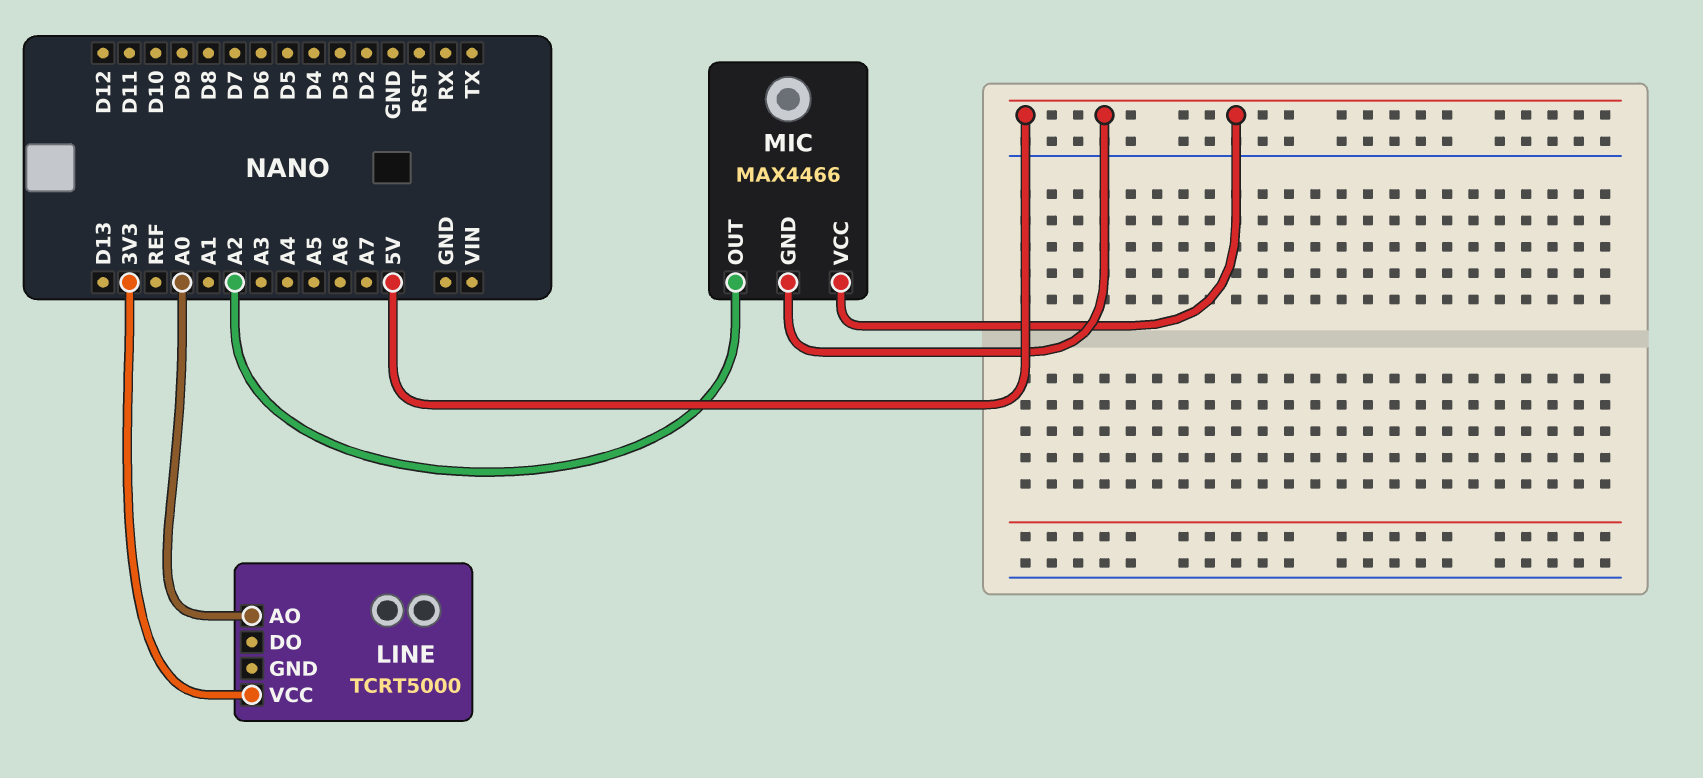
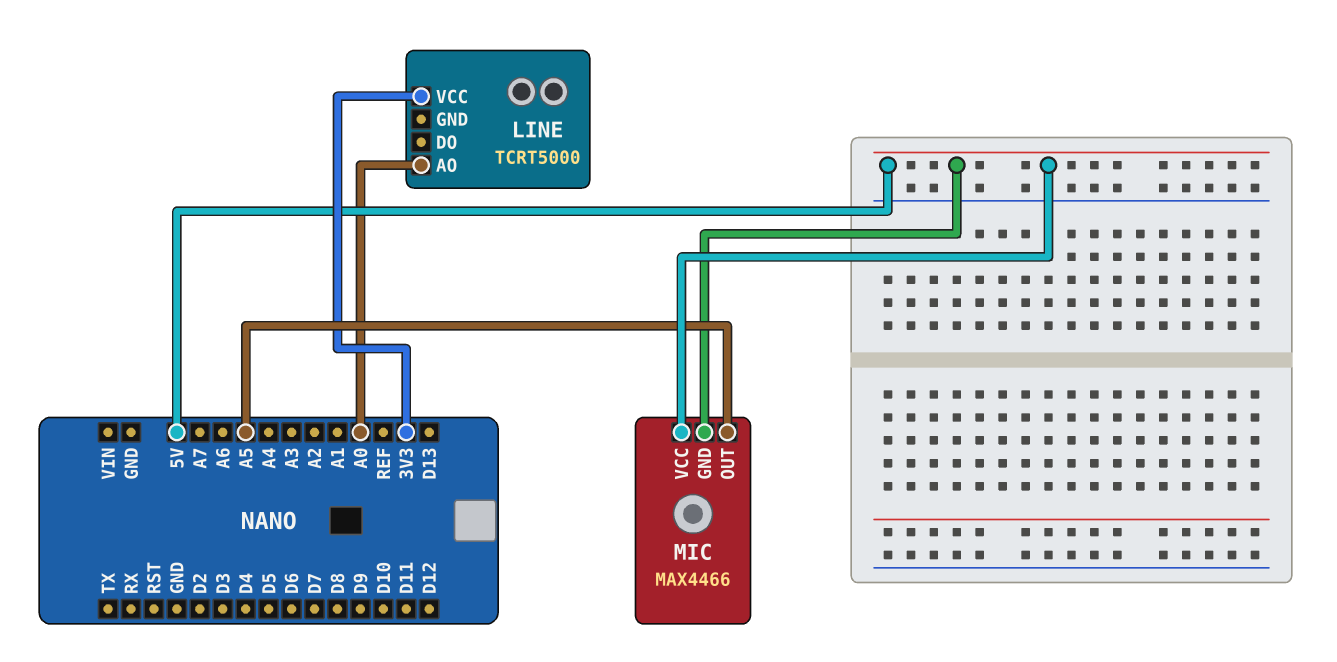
MIC pin OUT: A2 -> A5

